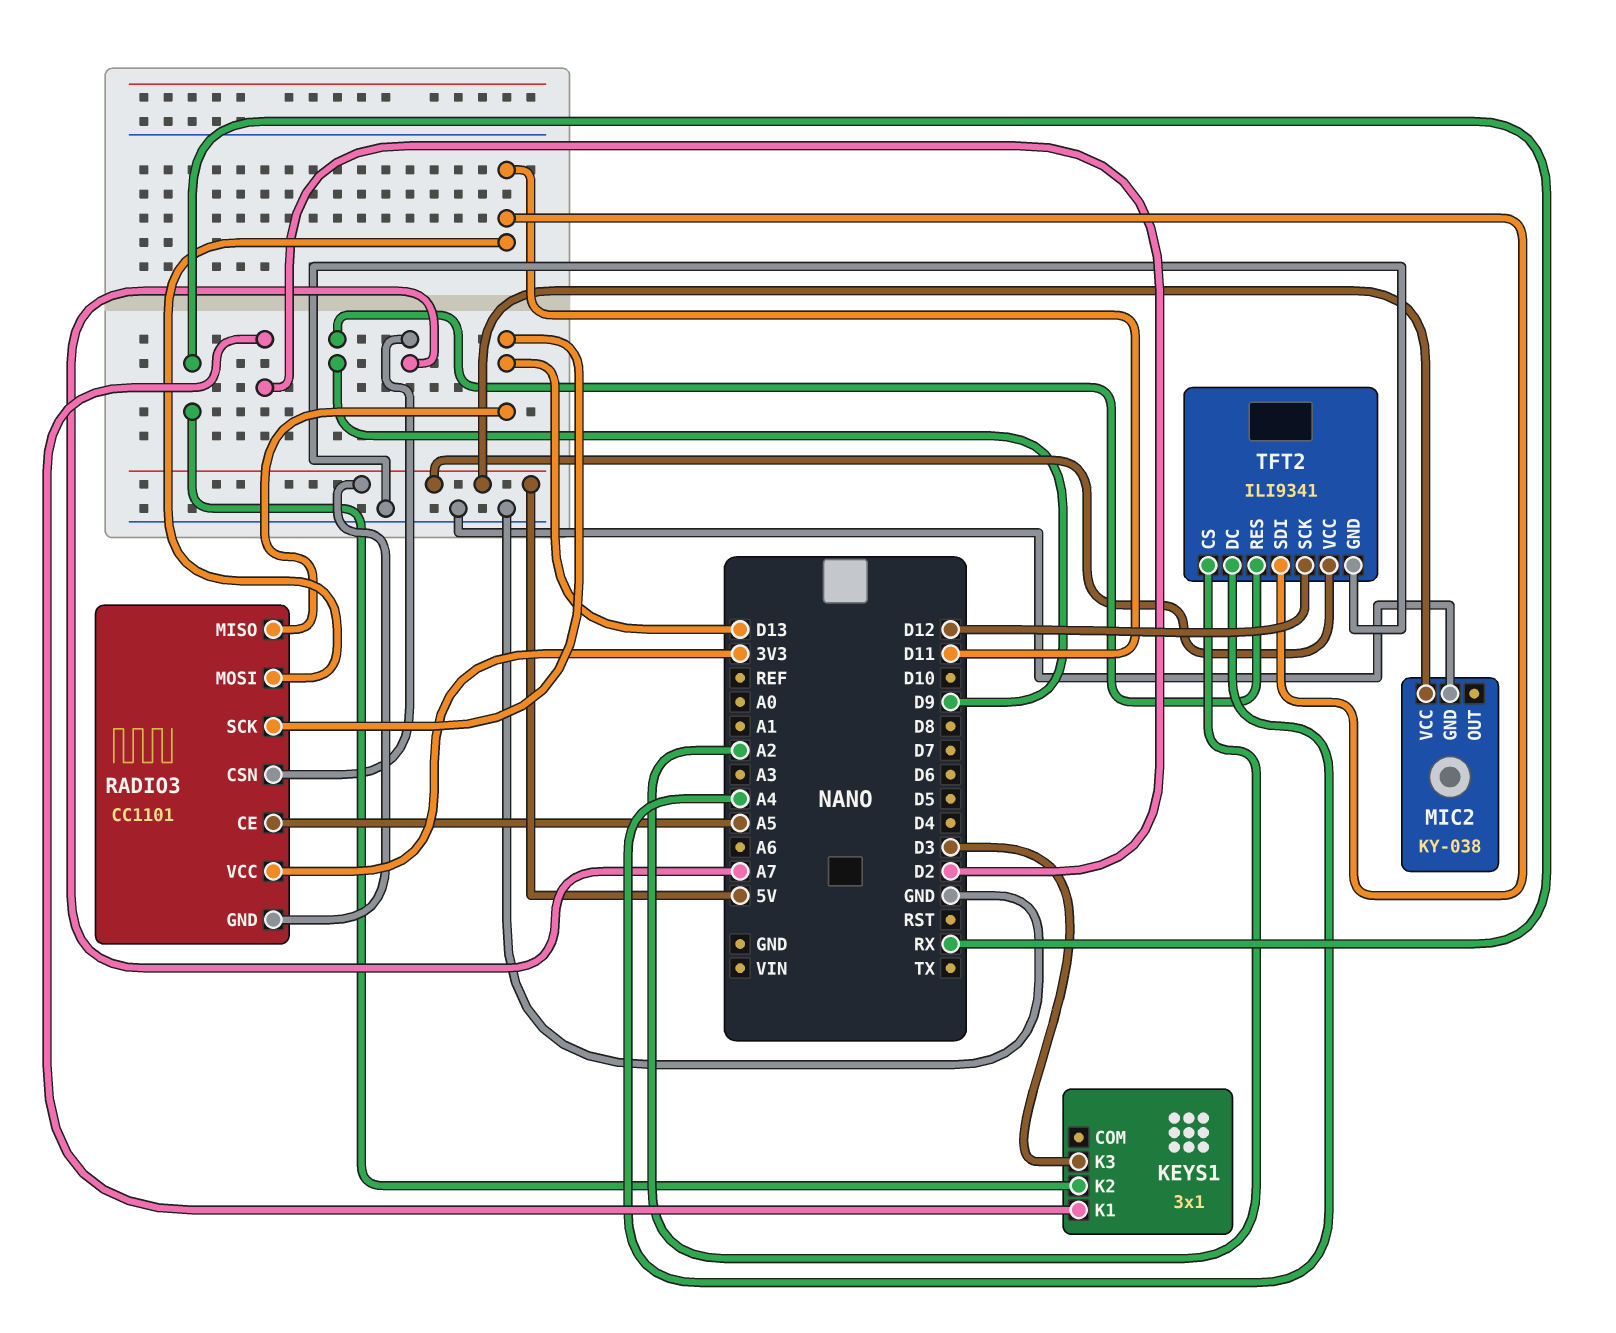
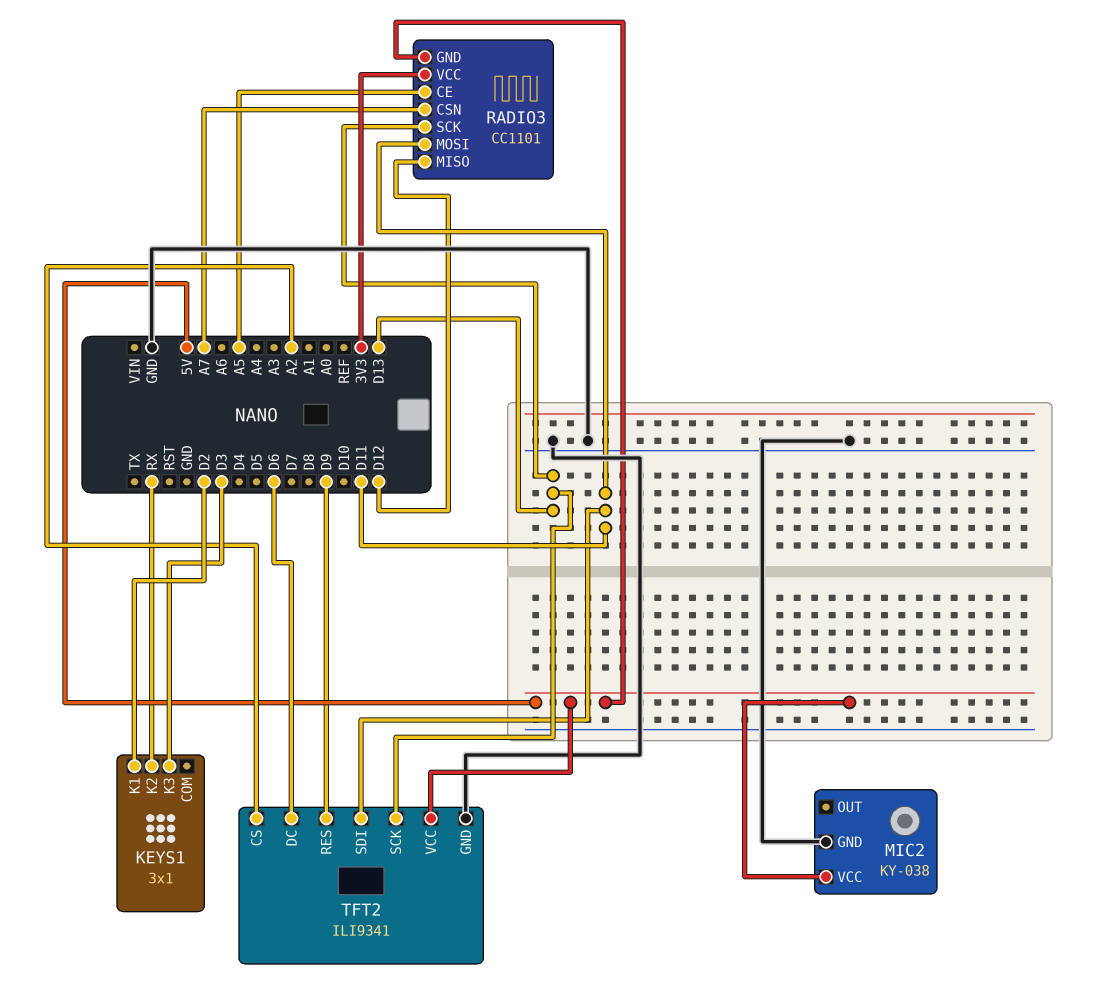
RADIO3 pin MISO: D13 -> D12
TFT2 pin DC: A4 -> D6
TFT2 pin SCK: D12 -> D13

